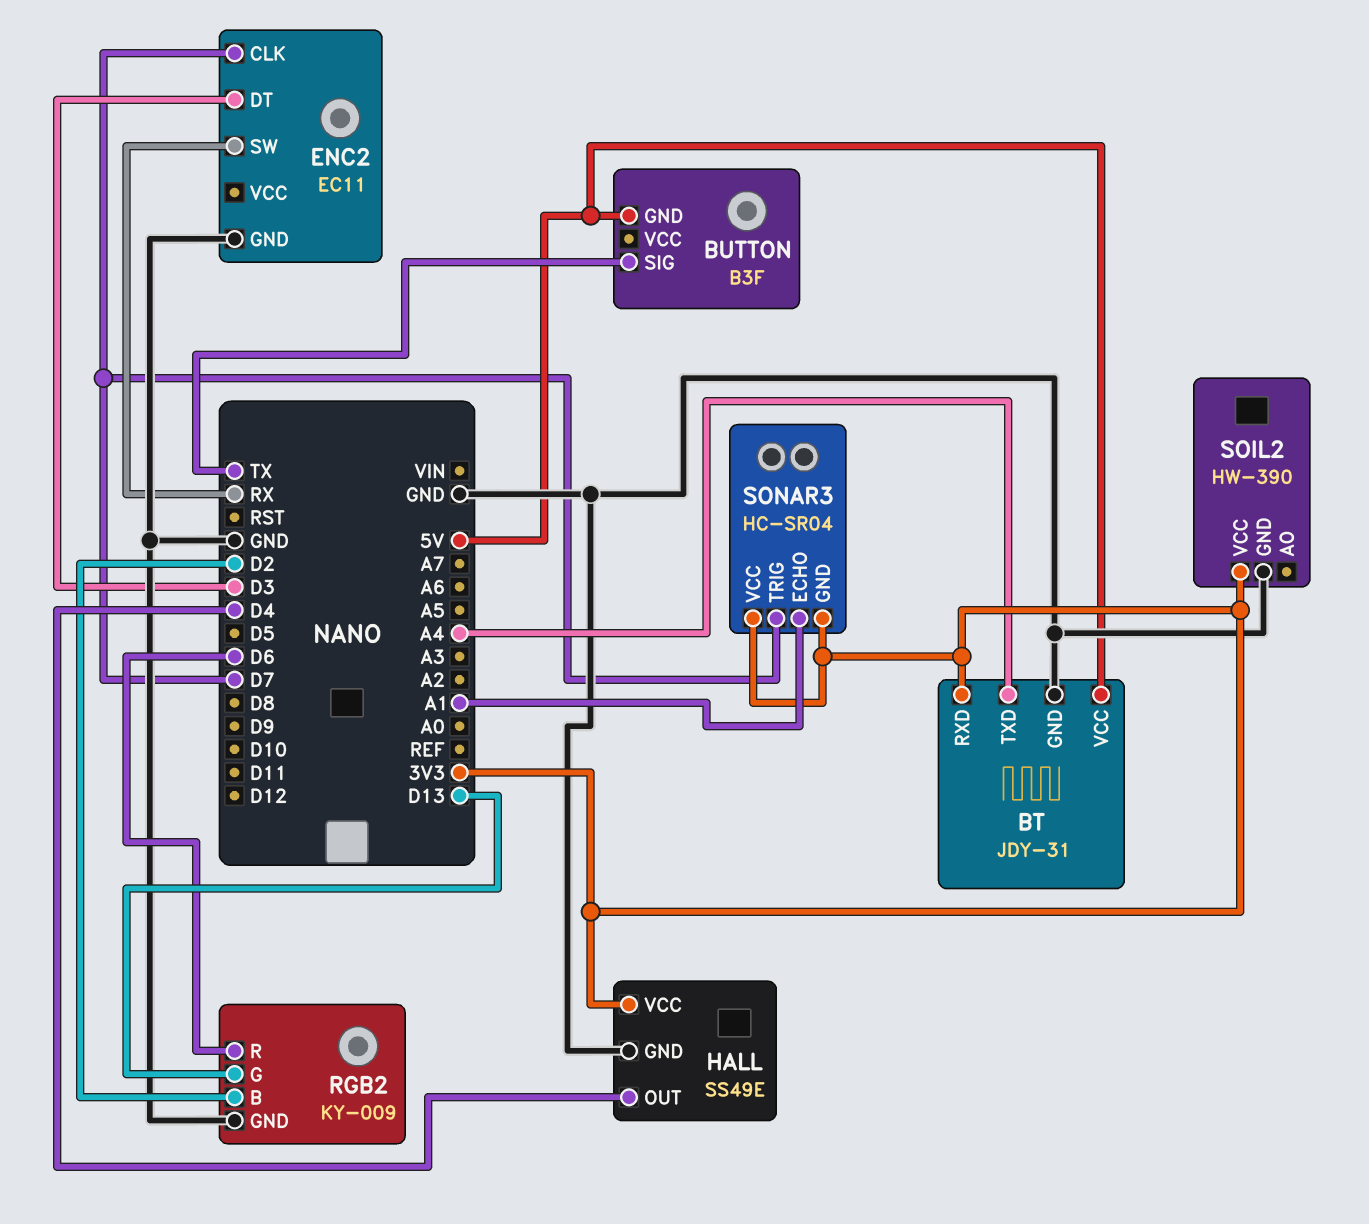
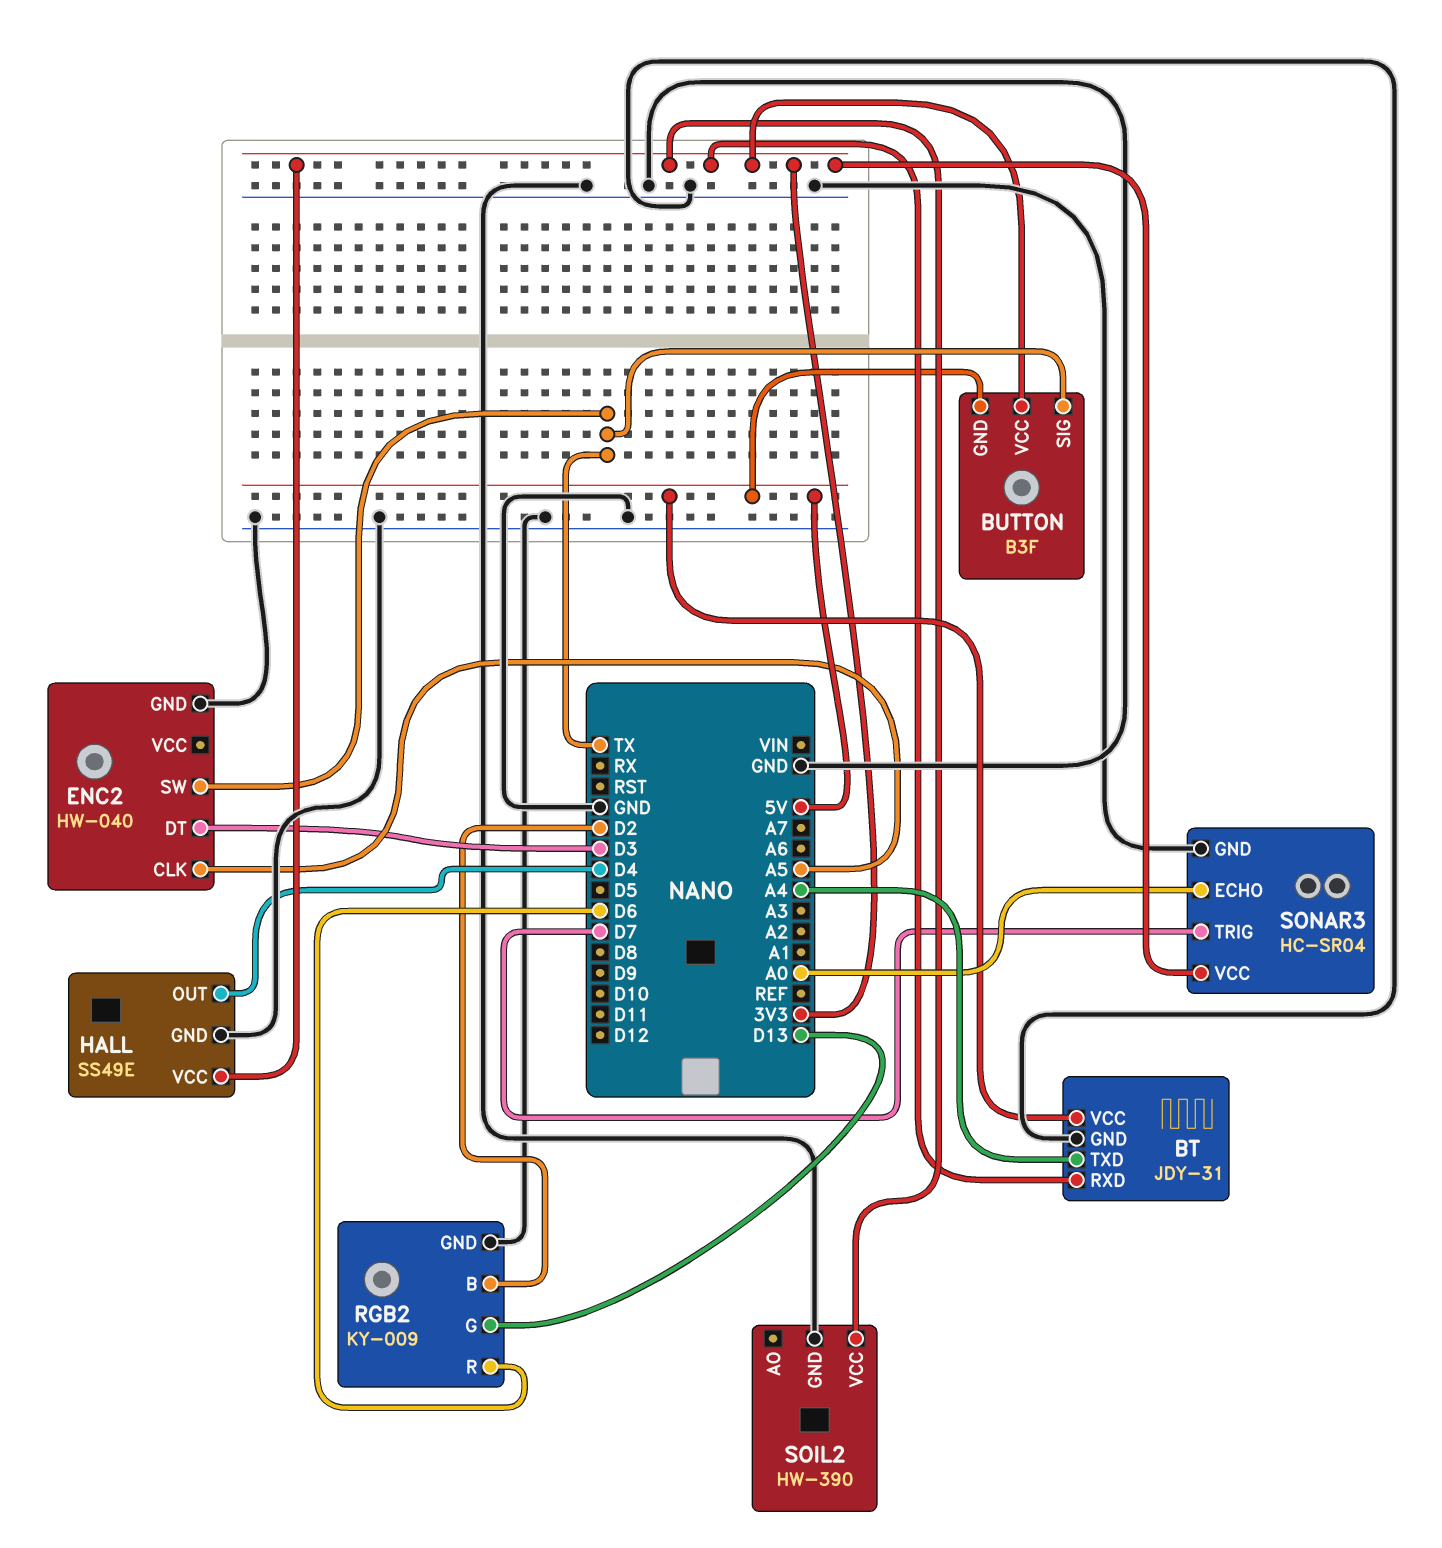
BUTTON pin VCC: none -> 3V3
ENC2: EC11 -> HW-040
ENC2 pin CLK: D7 -> A5
ENC2 pin SW: RX -> TX
SONAR3 pin ECHO: A1 -> A0
SONAR3 pin GND: 3V3 -> GND

